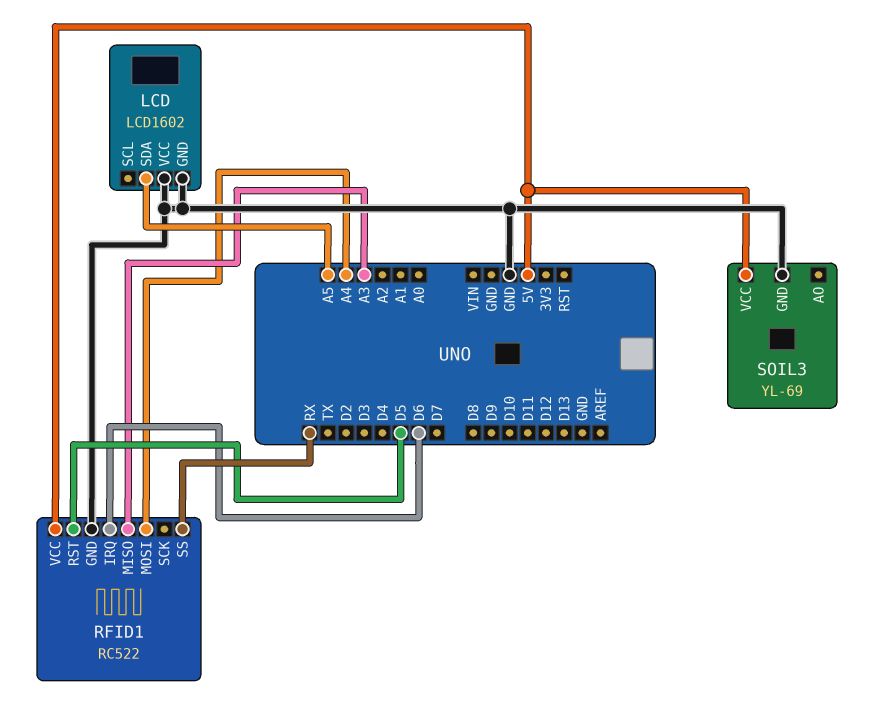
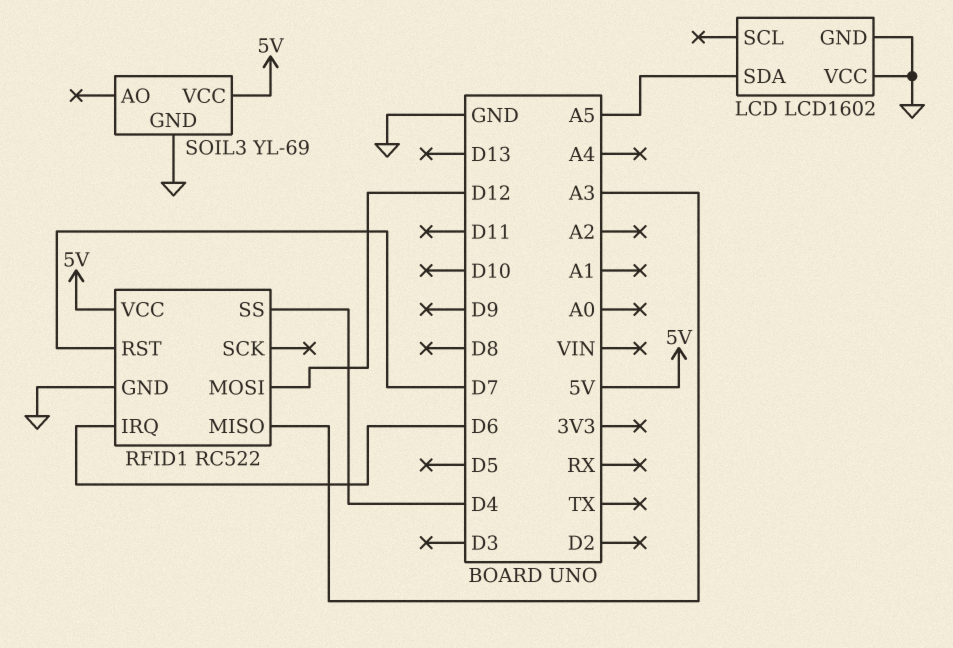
RFID1 pin MOSI: A4 -> D12
RFID1 pin RST: D5 -> D7
RFID1 pin SS: RX -> D4

